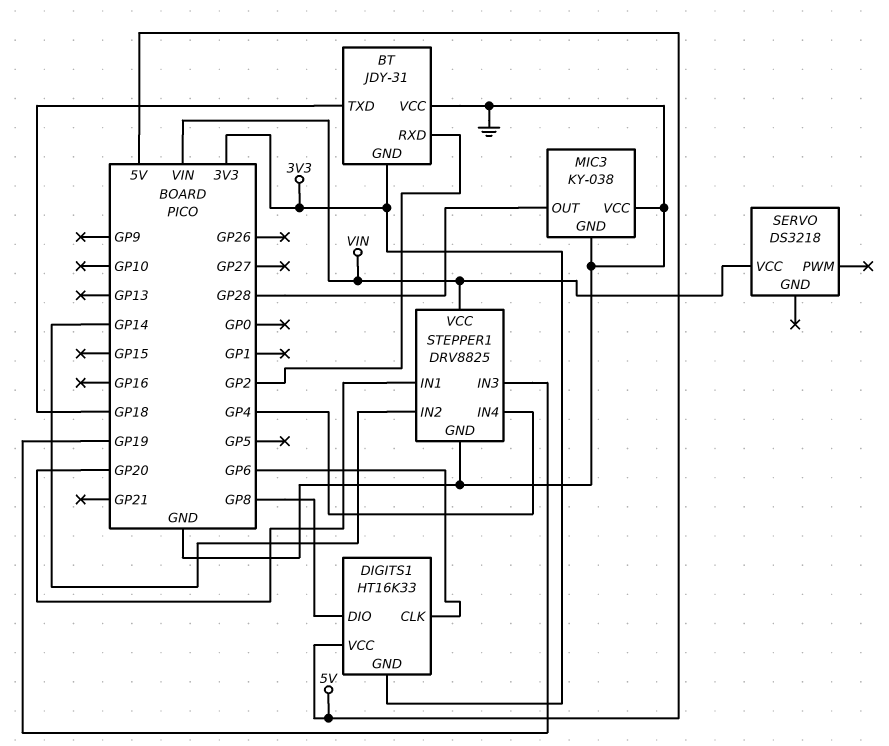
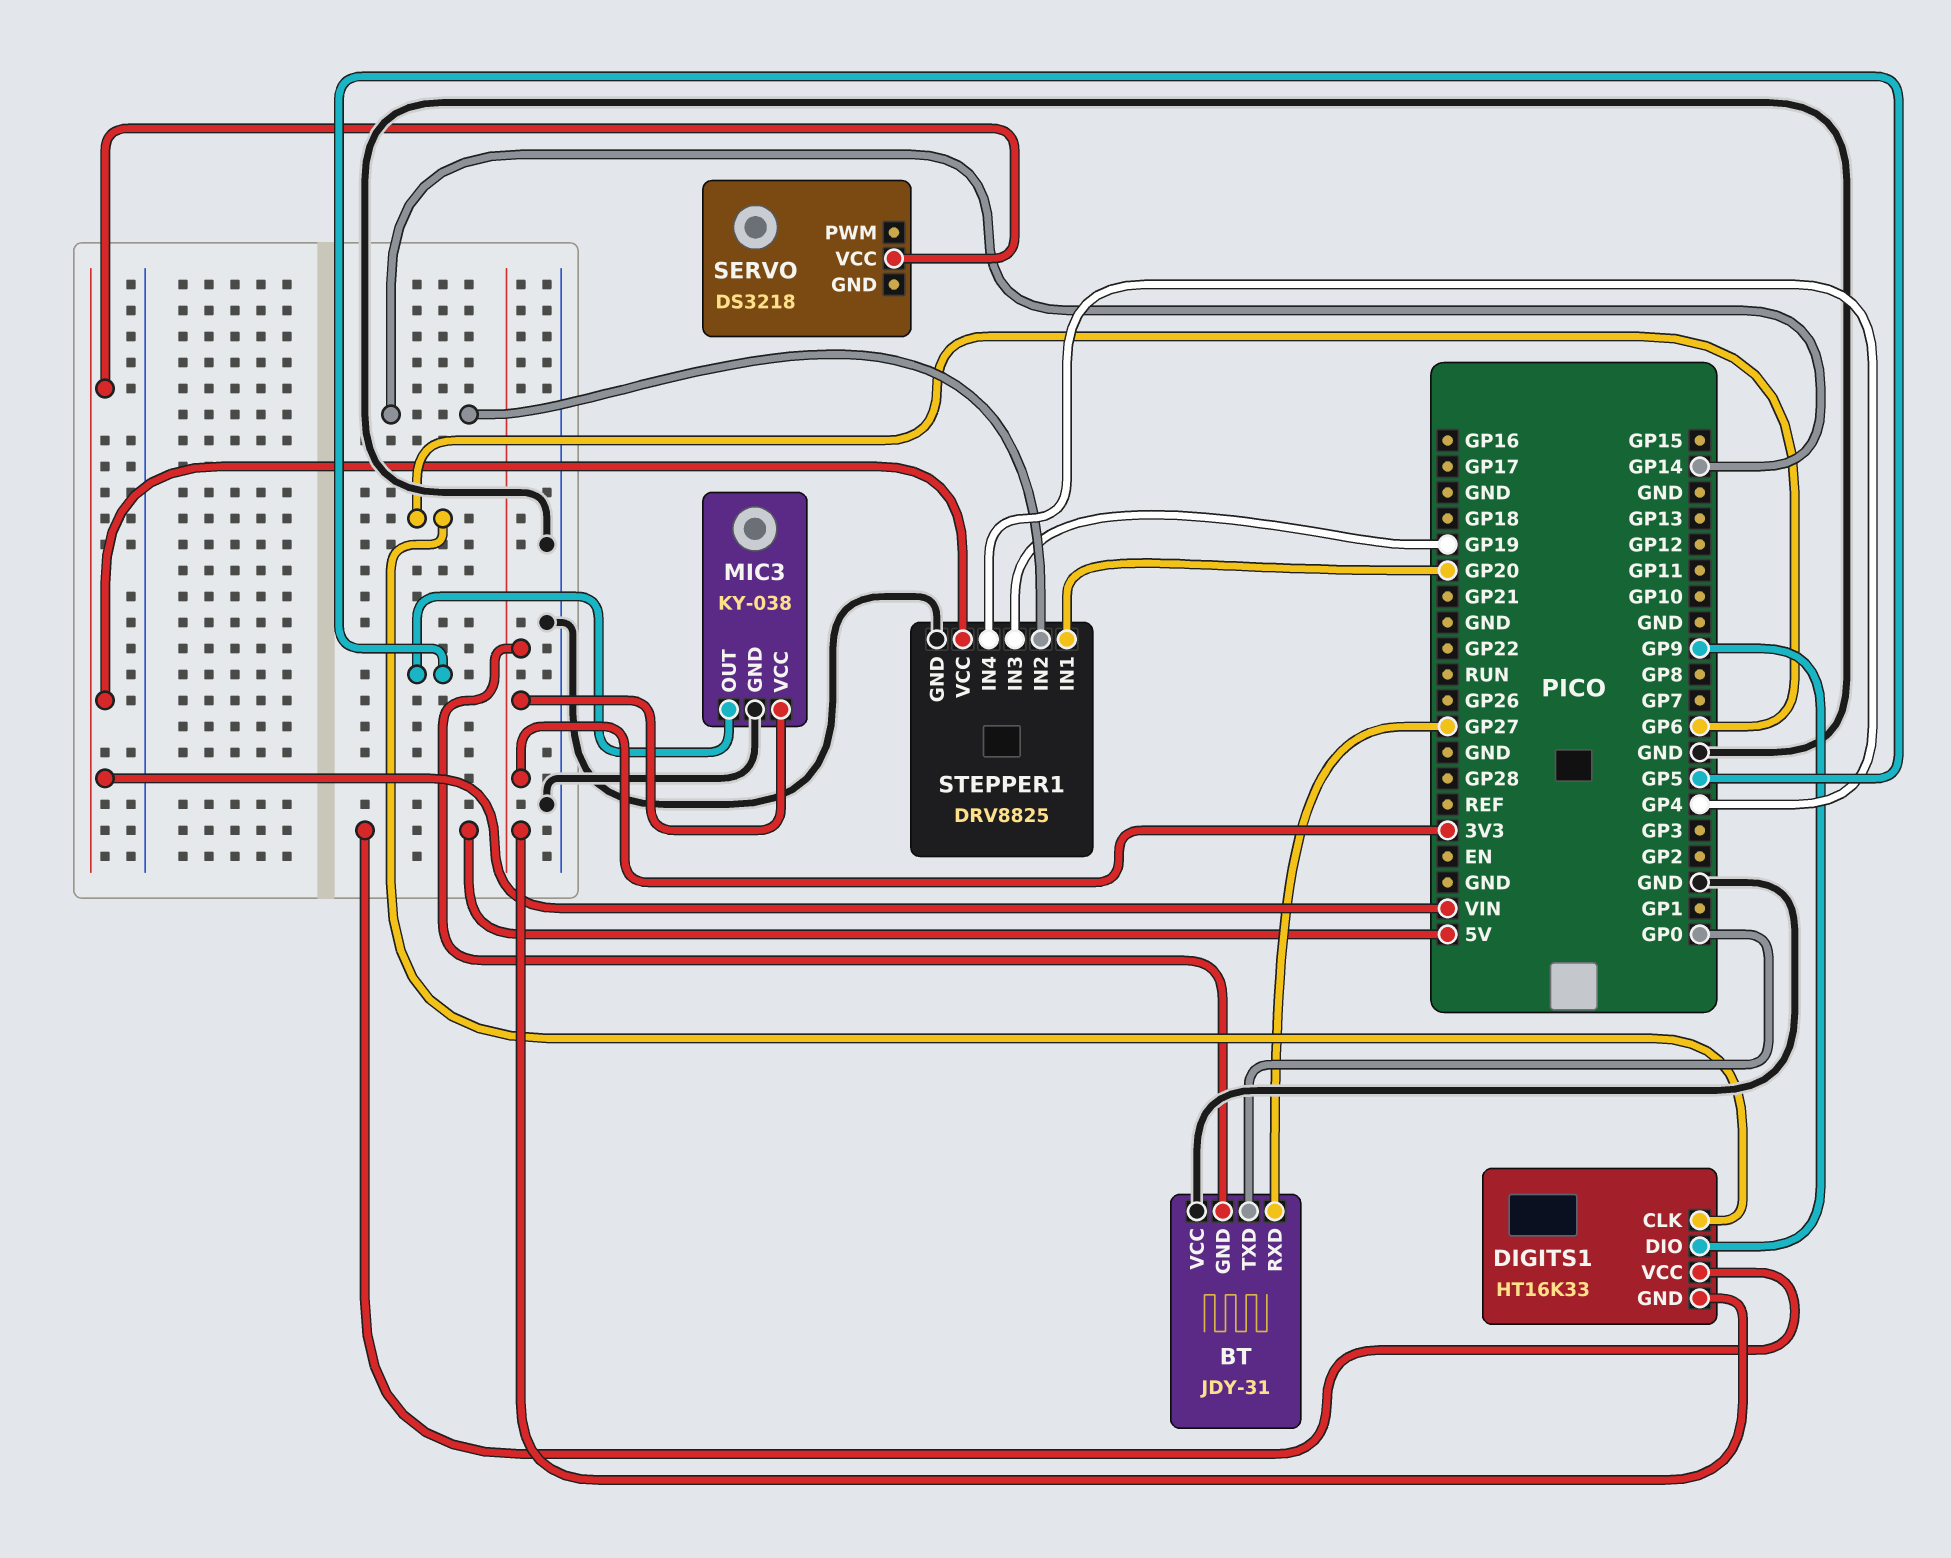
BT pin RXD: GP2 -> GP27
BT pin TXD: GP18 -> GP0
DIGITS1 pin DIO: GP8 -> GP9
MIC3 pin OUT: GP28 -> GP5
MIC3 pin VCC: GND -> 3V3

